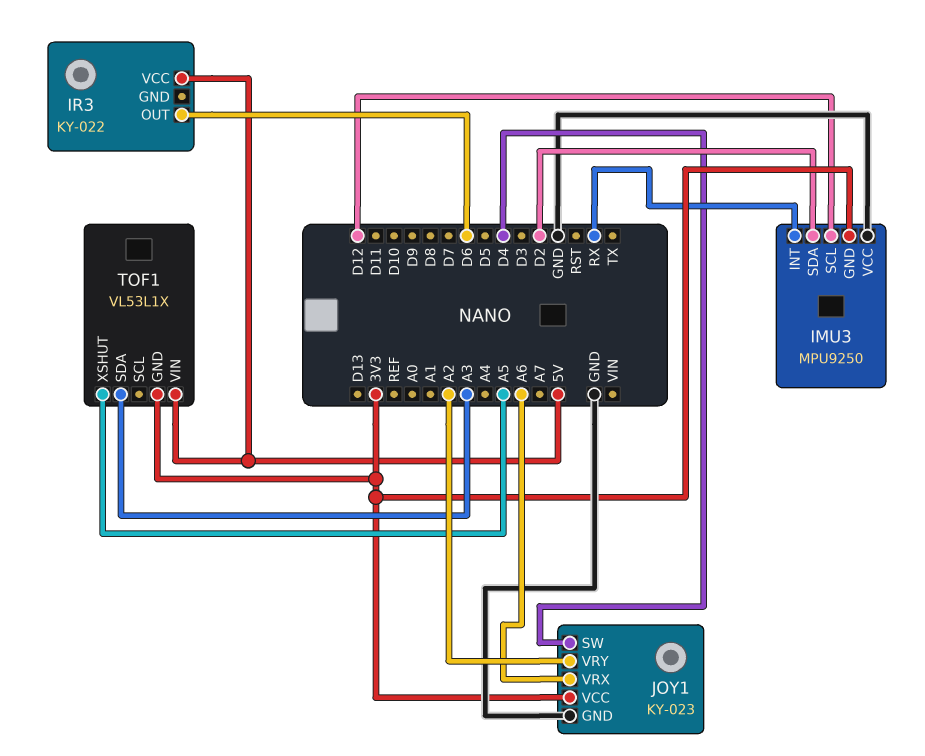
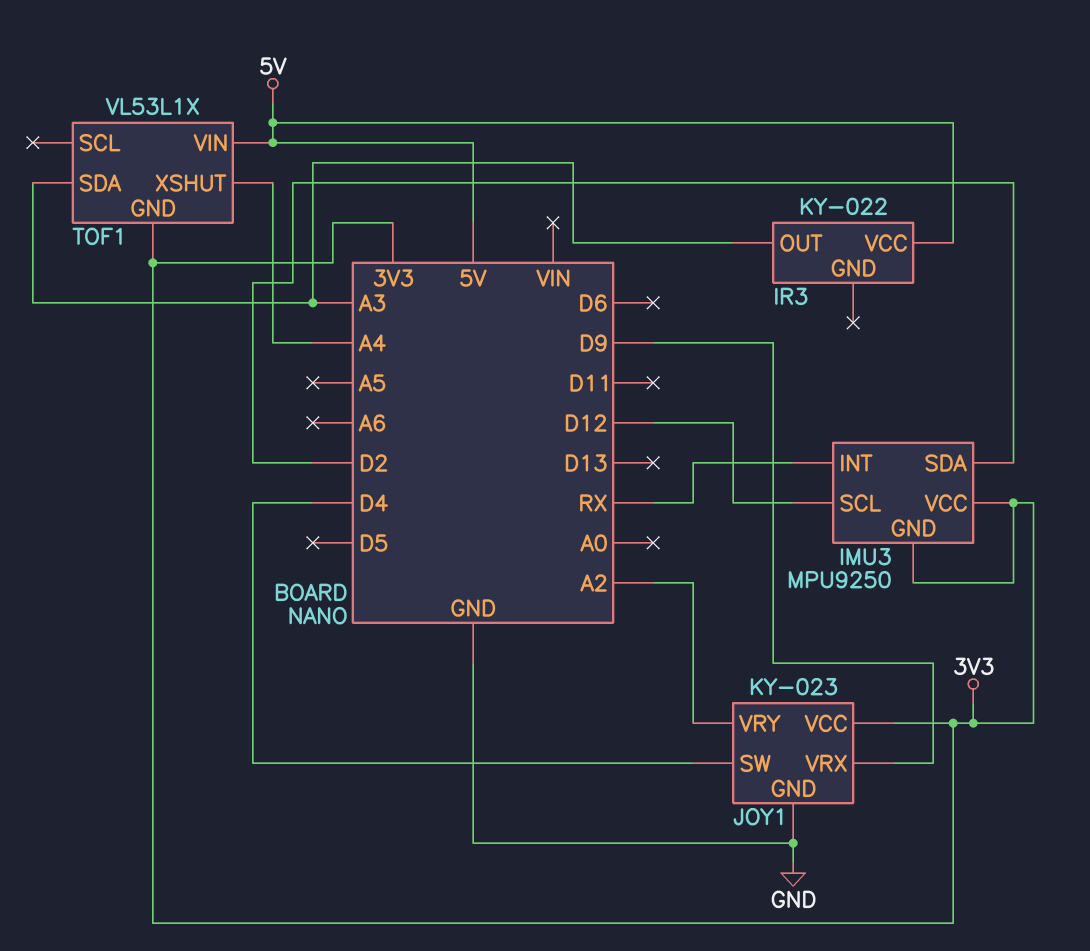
IMU3 pin VCC: GND -> 3V3
IR3 pin OUT: D6 -> A3
JOY1 pin VRX: A6 -> D9
TOF1 pin XSHUT: A5 -> A4

